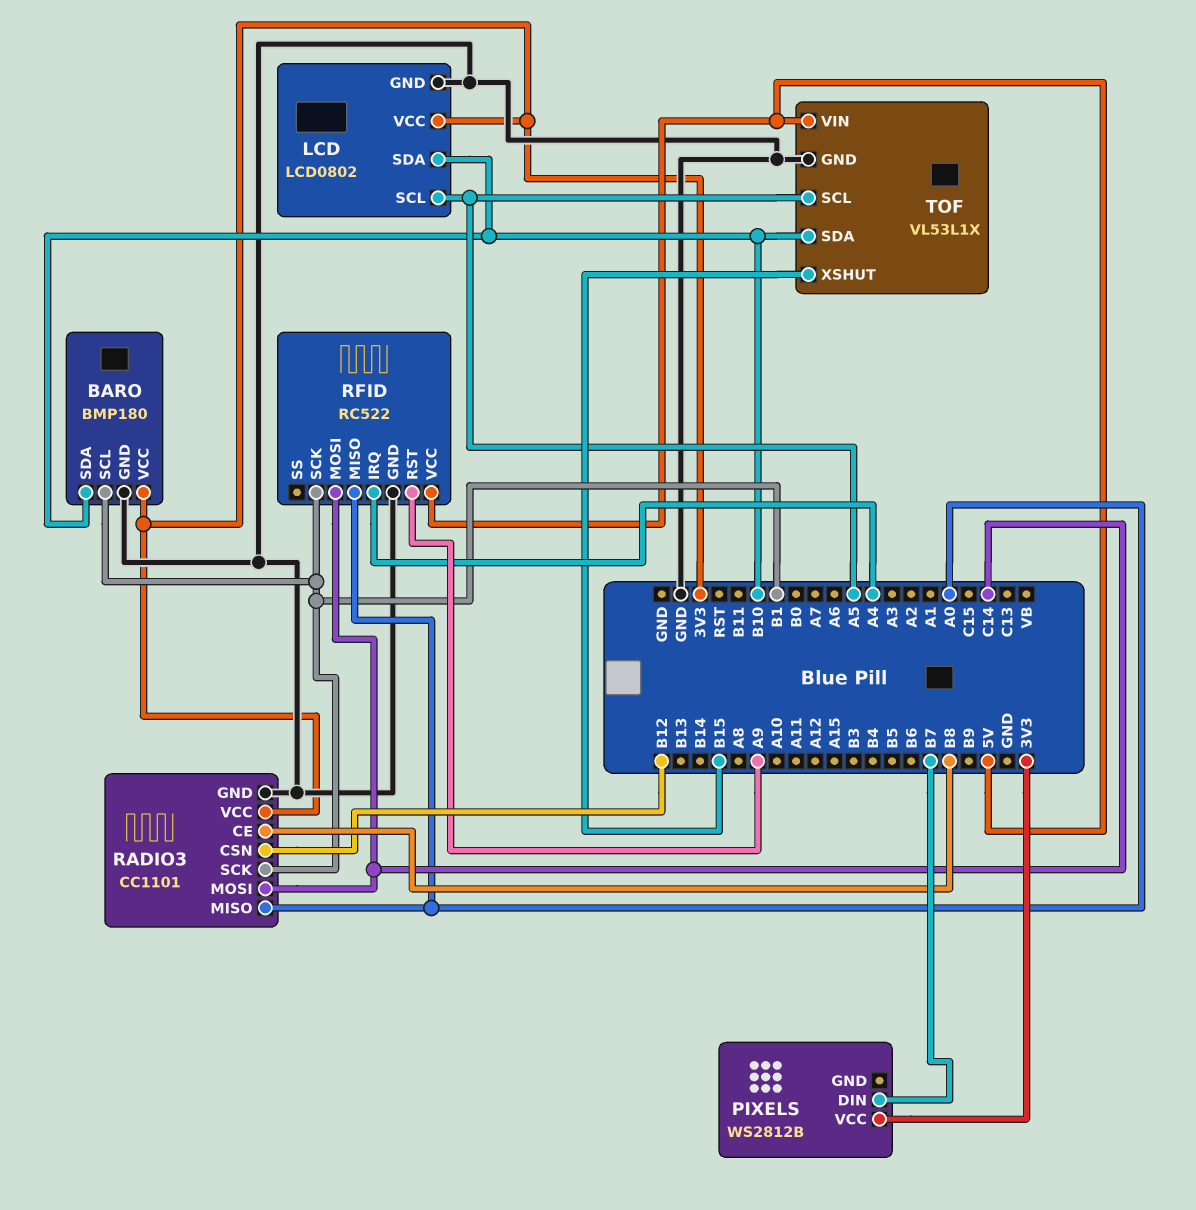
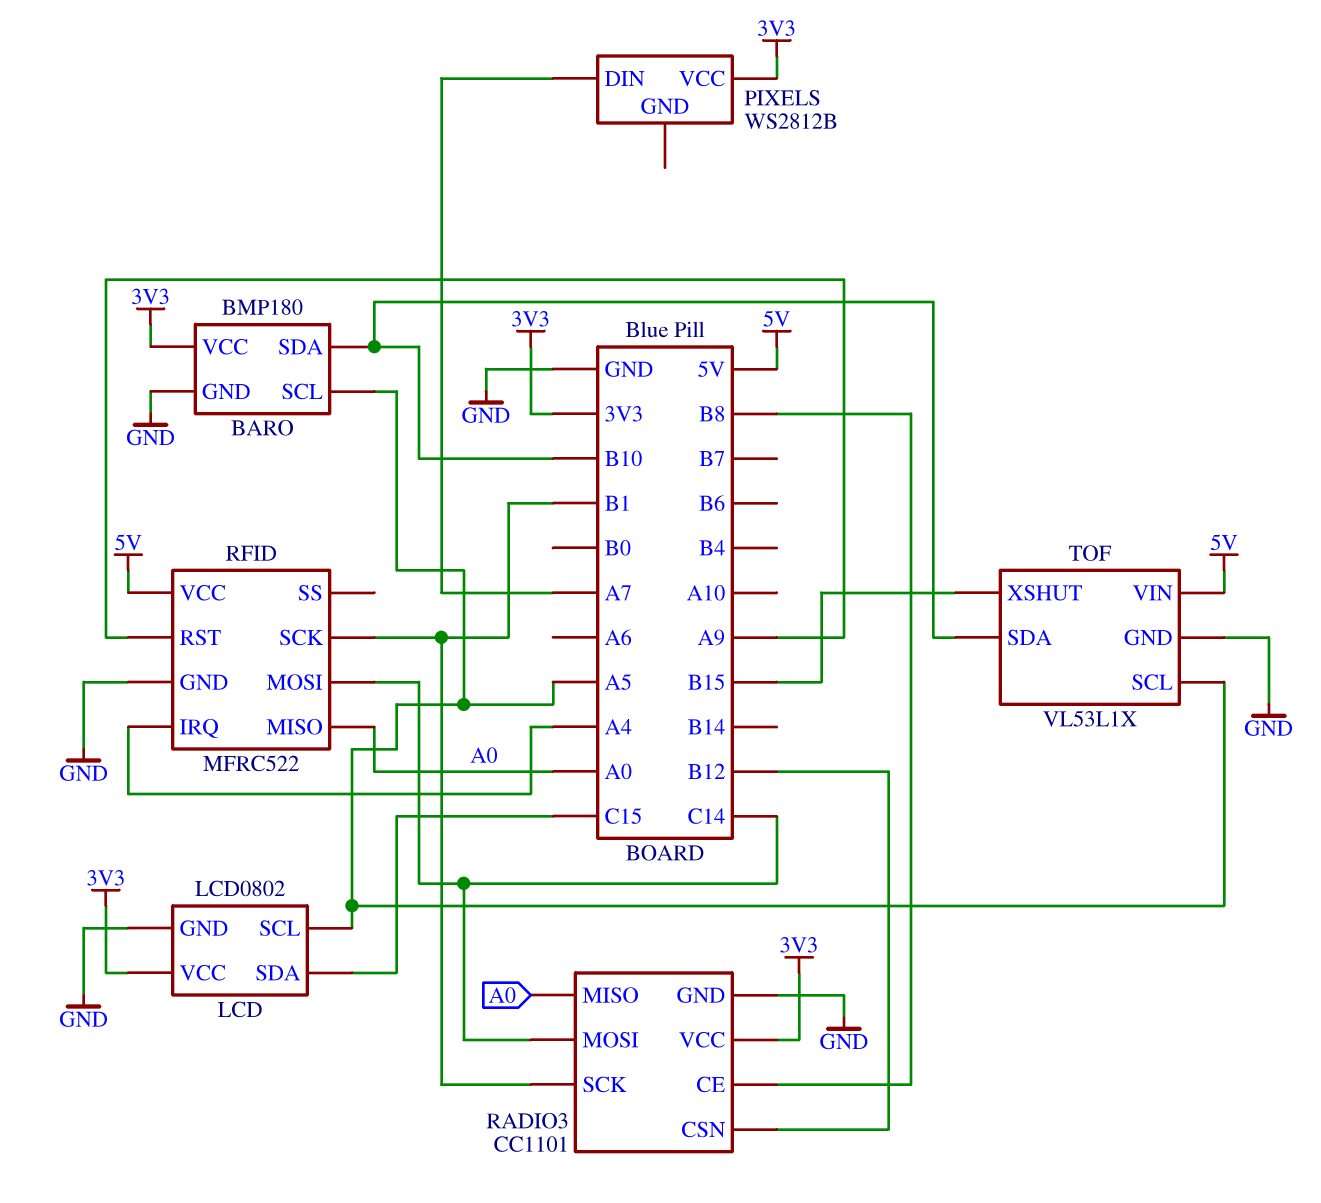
BARO pin SCL: B1 -> A5
LCD pin SDA: B10 -> C15
PIXELS pin DIN: B7 -> A7
RFID: RC522 -> MFRC522

